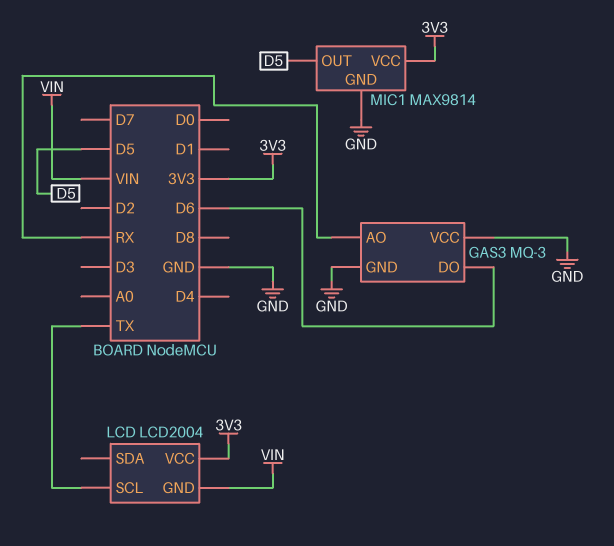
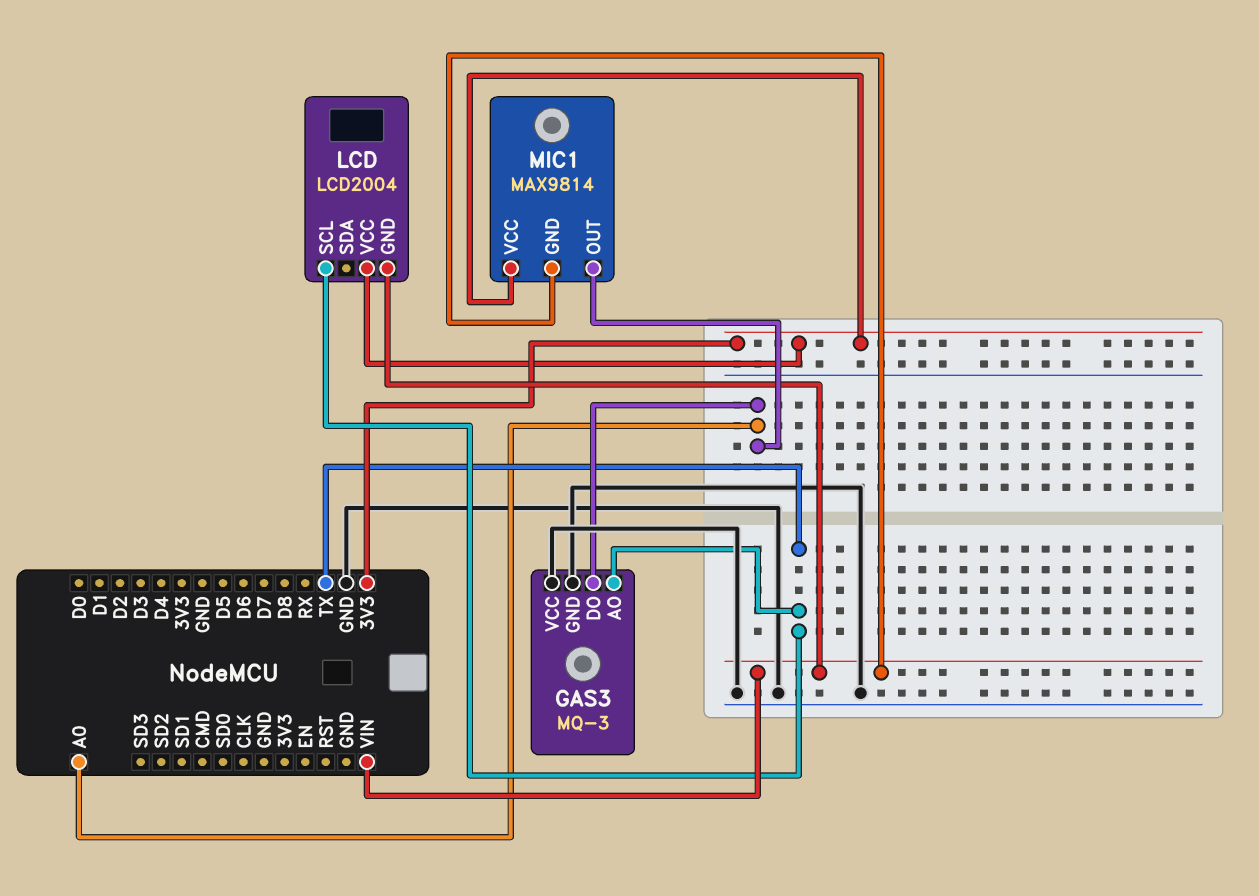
GAS3 pin AO: RX -> TX
GAS3 pin DO: D6 -> A0
MIC1 pin GND: GND -> VIN
MIC1 pin OUT: D5 -> A0

